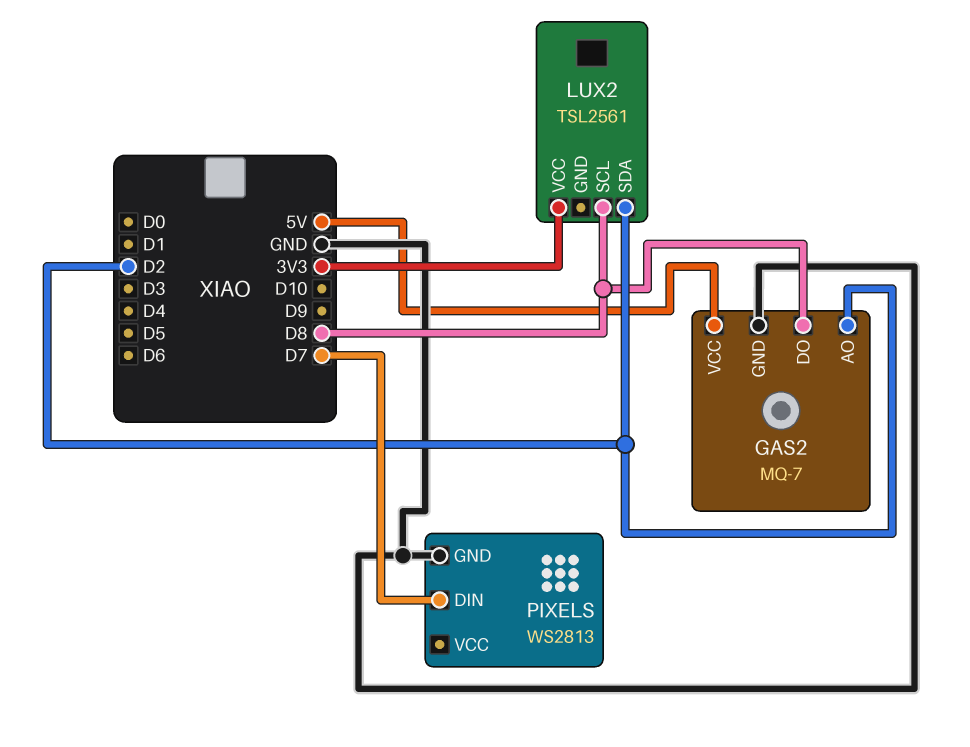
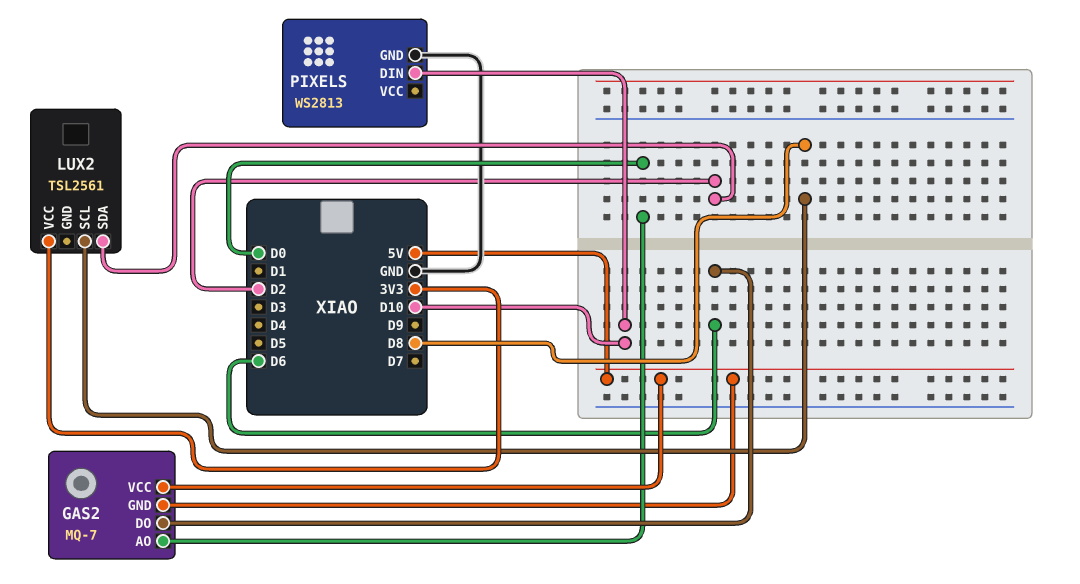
GAS2 pin AO: D2 -> D0
GAS2 pin DO: D8 -> D6
GAS2 pin GND: GND -> 5V
PIXELS pin DIN: D7 -> D10

